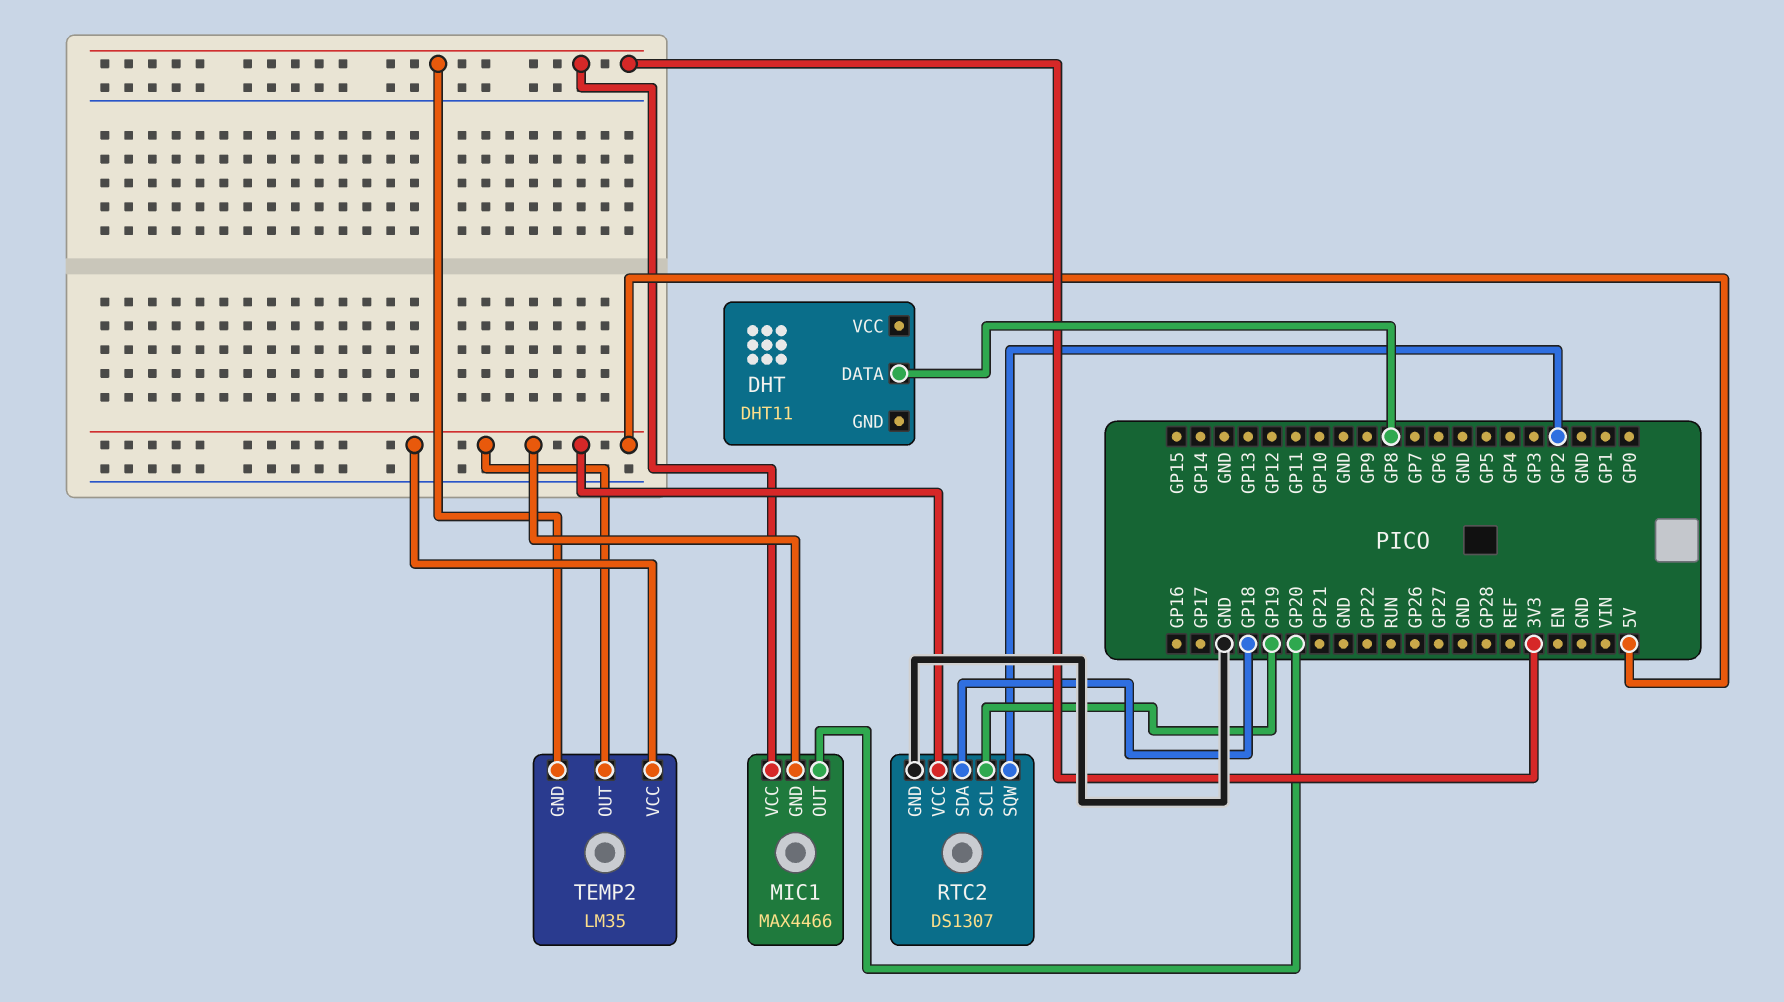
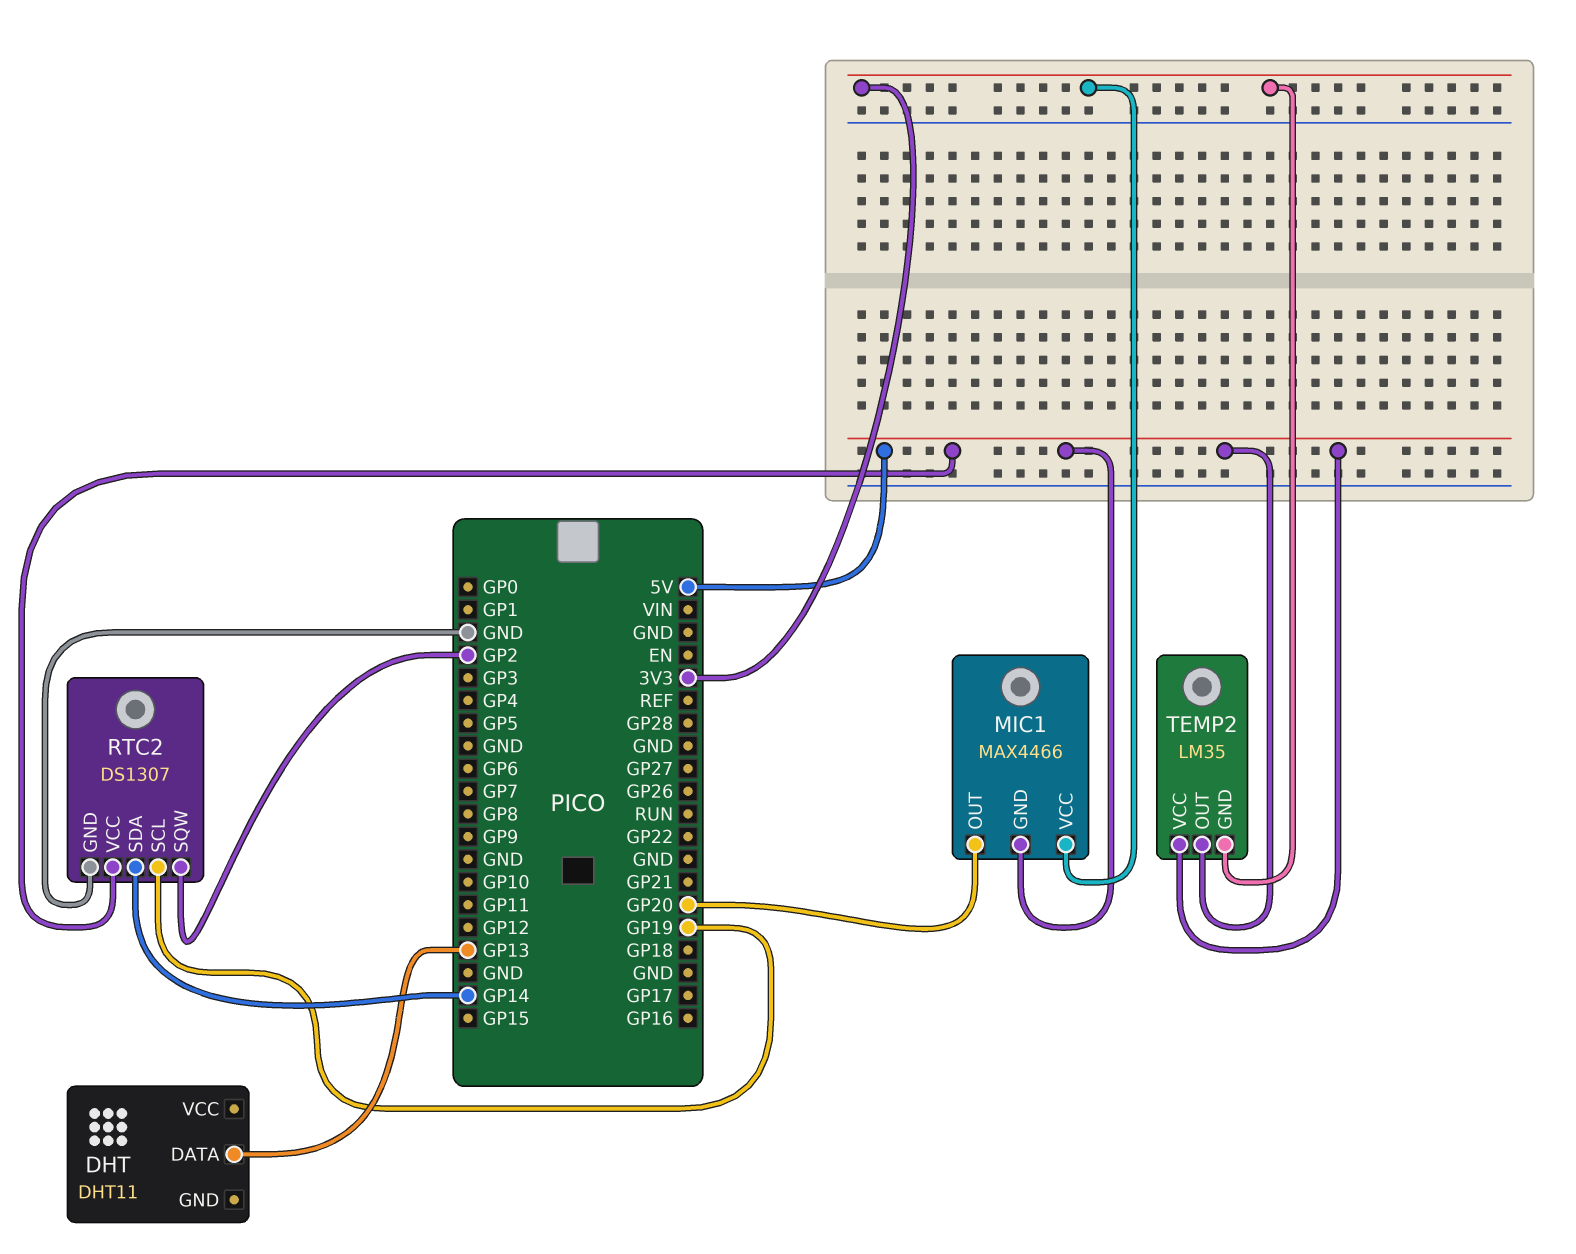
DHT pin DATA: GP8 -> GP13
RTC2 pin SDA: GP18 -> GP14

